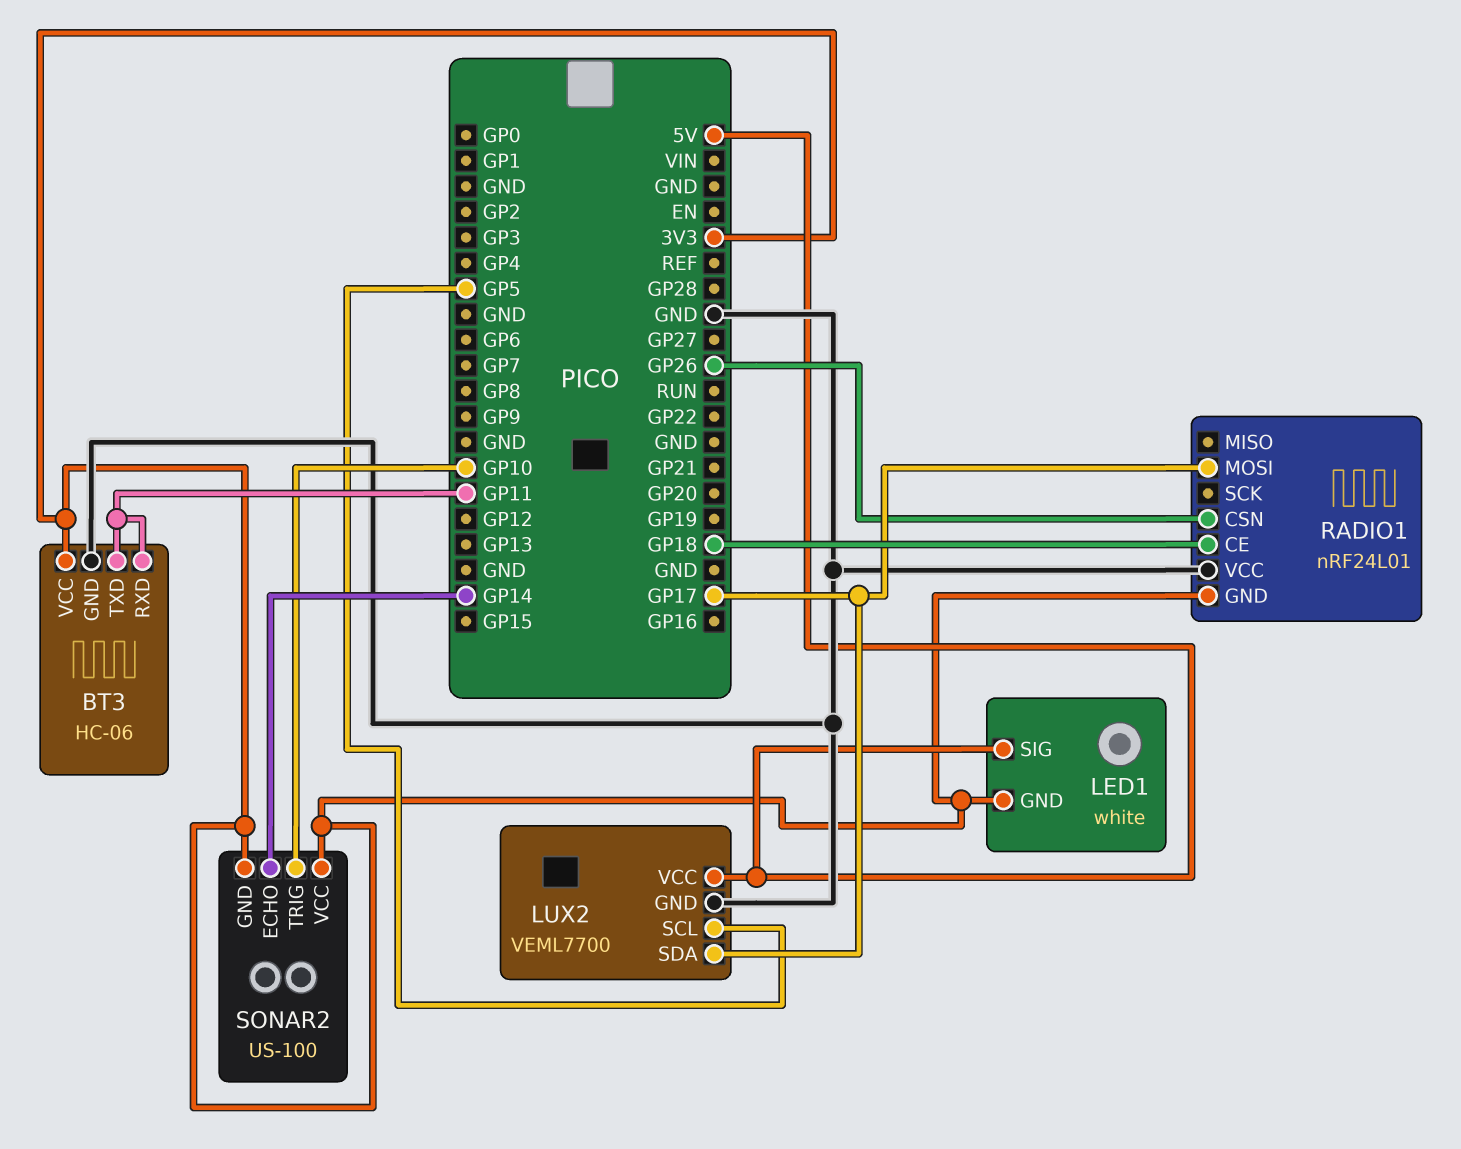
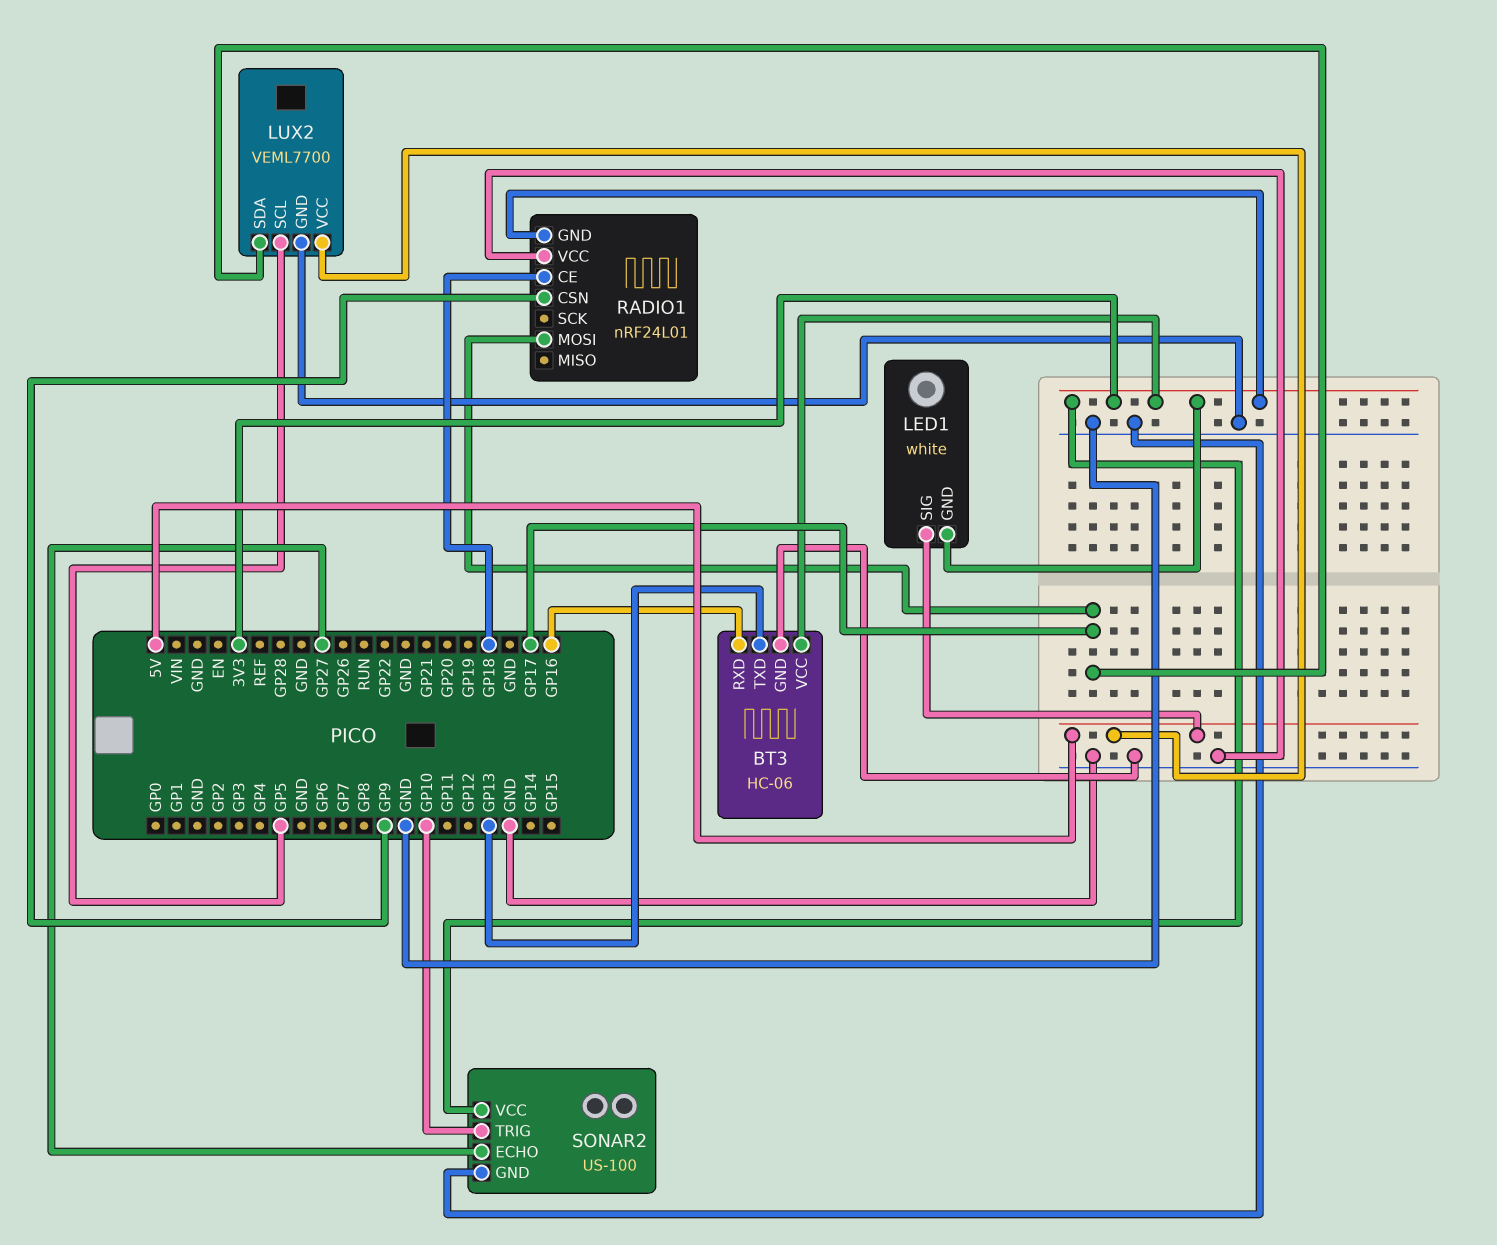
BT3 pin RXD: GP11 -> GP16
BT3 pin TXD: GP11 -> GP13
RADIO1 pin CSN: GP26 -> GP9
SONAR2 pin ECHO: GP14 -> GP27
SONAR2 pin GND: 3V3 -> GND

